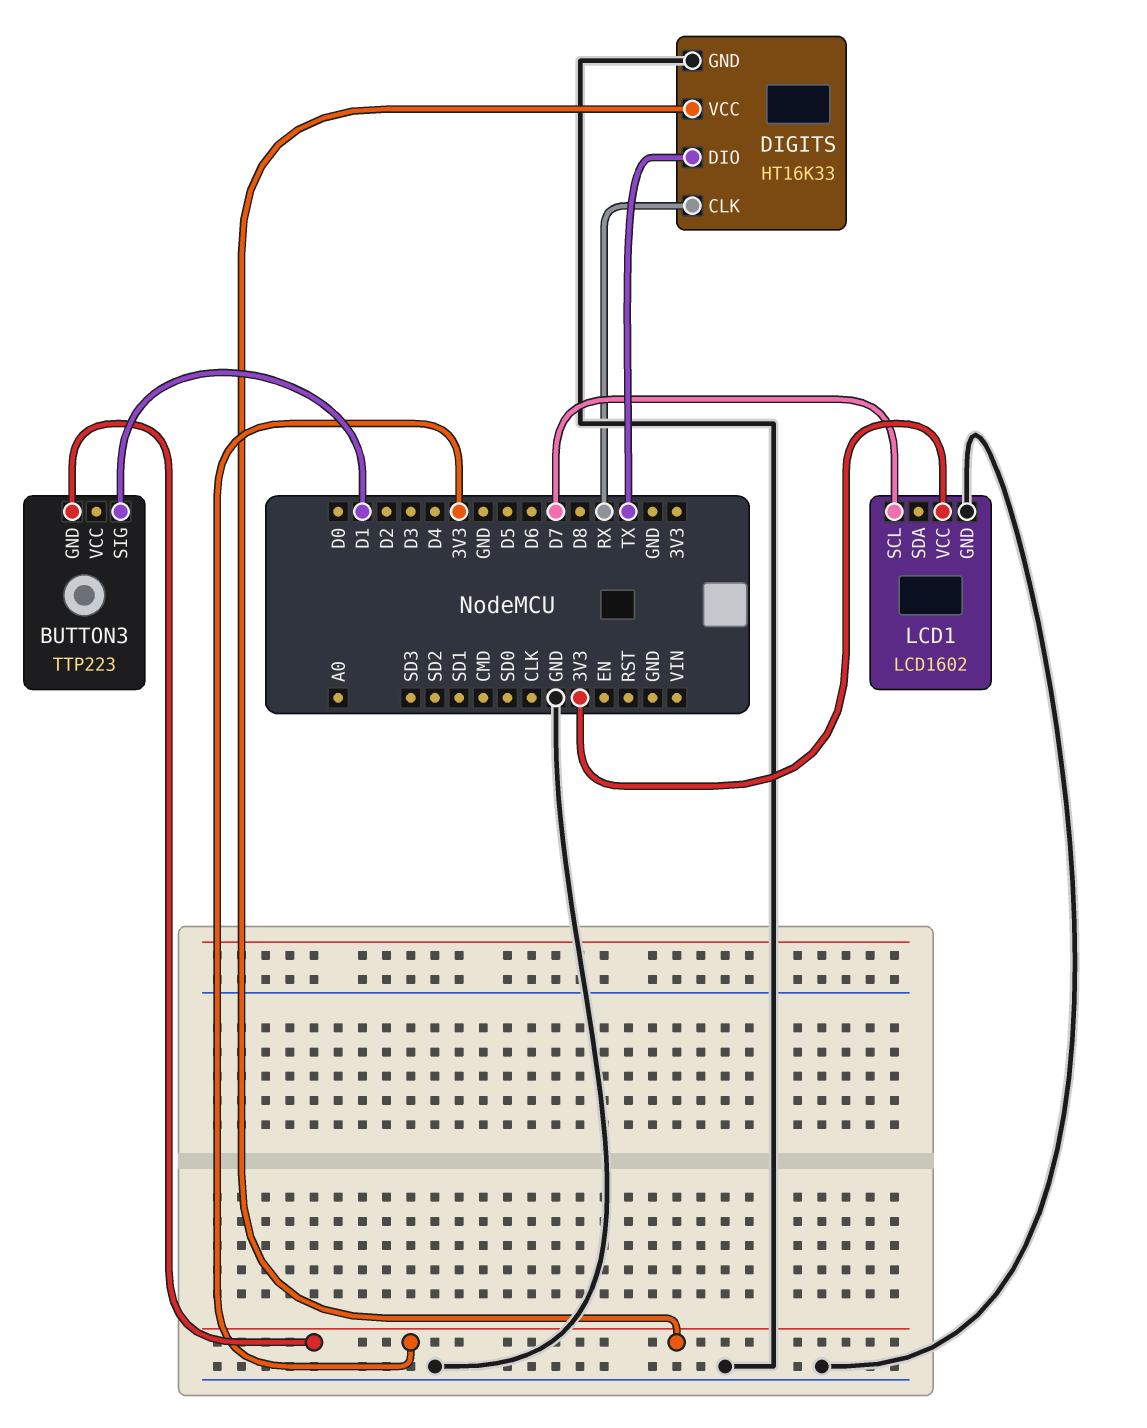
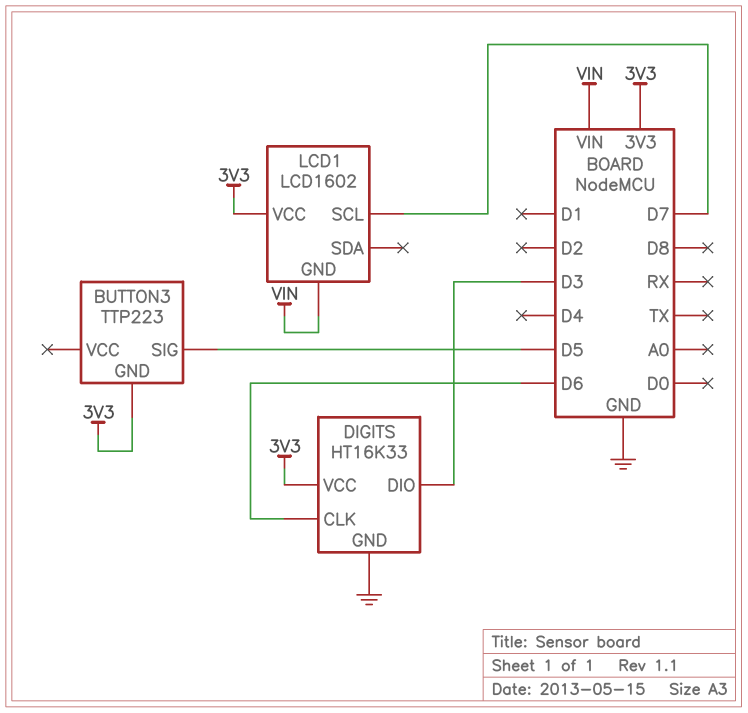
BUTTON3 pin SIG: D1 -> D5
DIGITS pin CLK: RX -> D6
DIGITS pin DIO: TX -> D3
LCD1 pin GND: GND -> VIN

